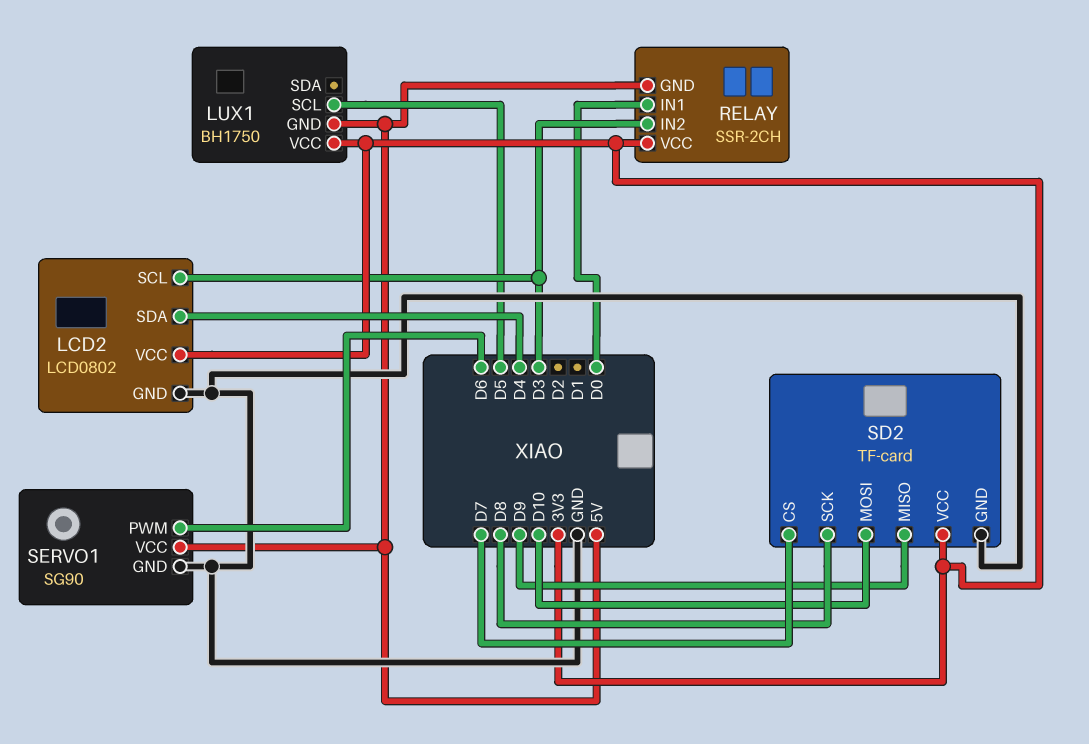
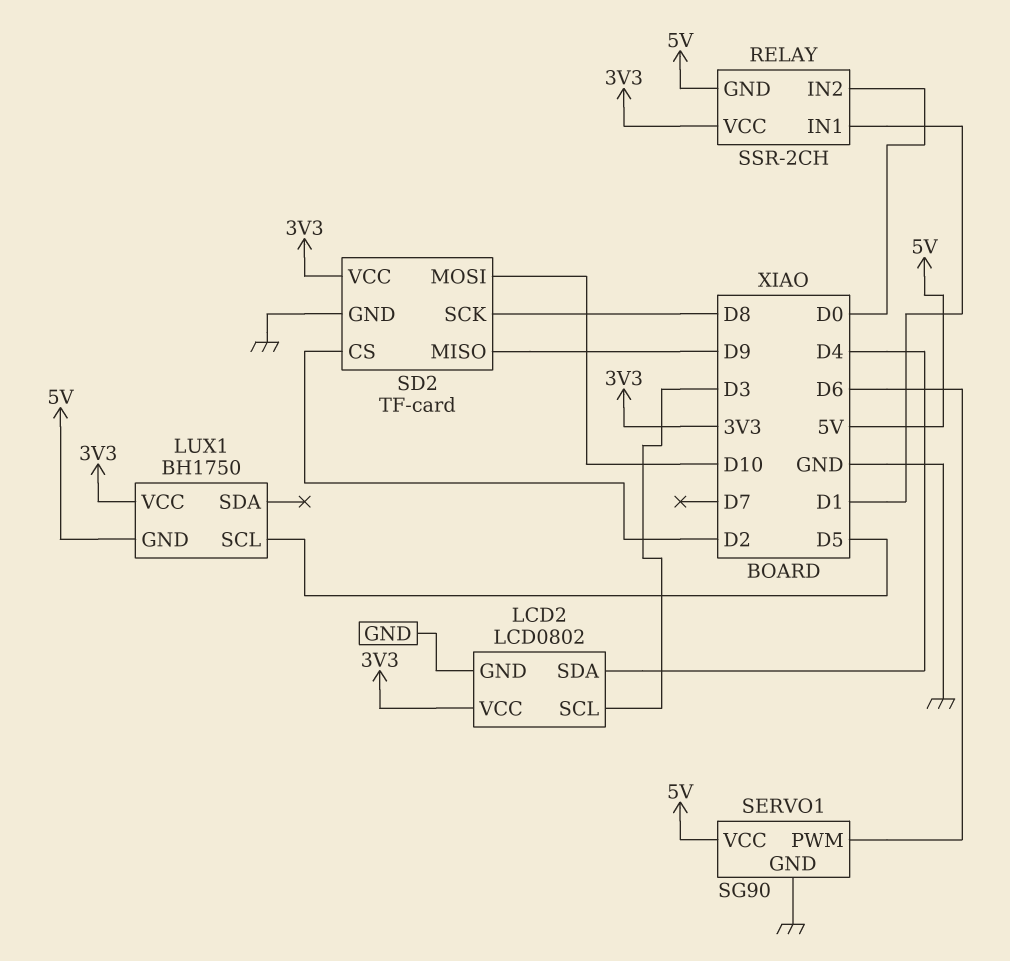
RELAY pin IN1: D0 -> D1
RELAY pin IN2: D3 -> D0
SD2 pin CS: D7 -> D2

